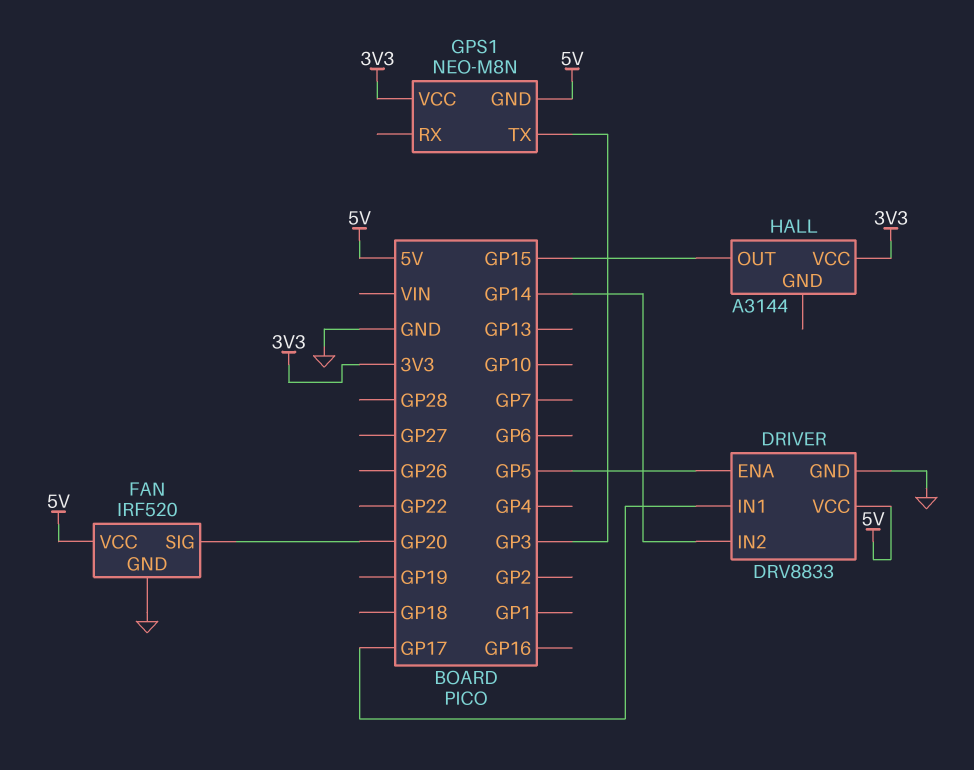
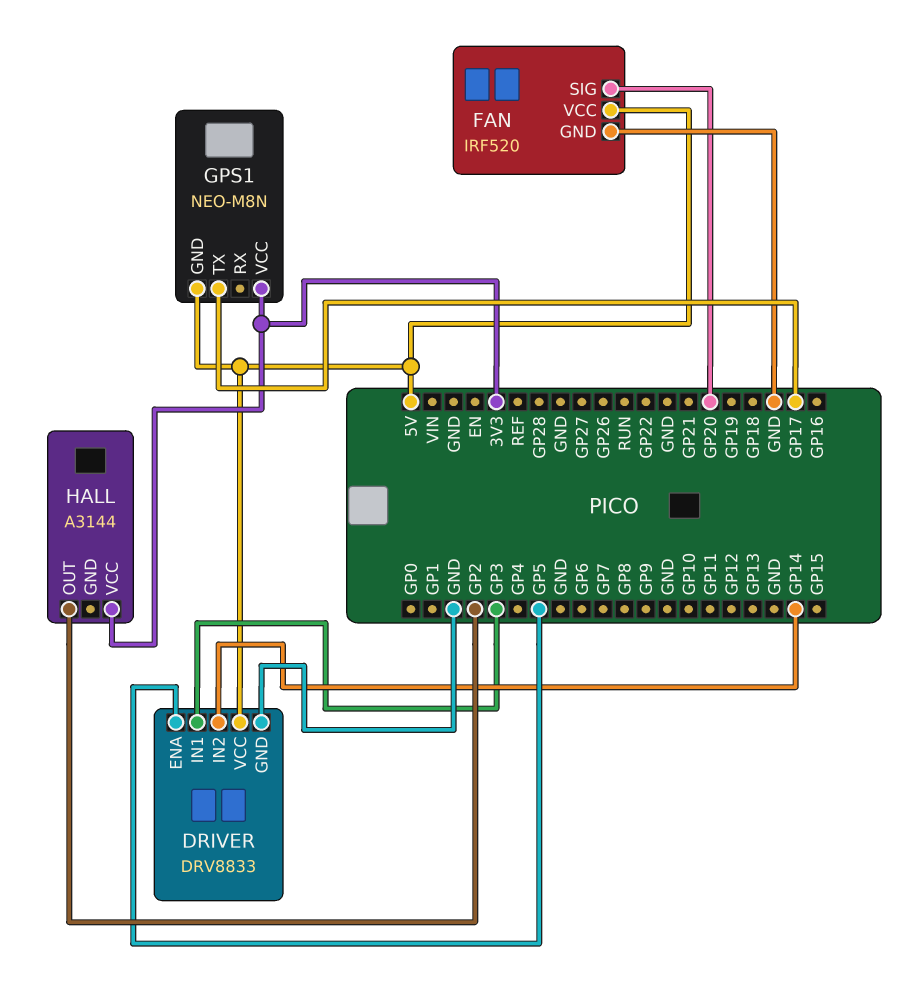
DRIVER pin IN1: GP17 -> GP3
GPS1 pin TX: GP3 -> GP17
HALL pin OUT: GP15 -> GP2

